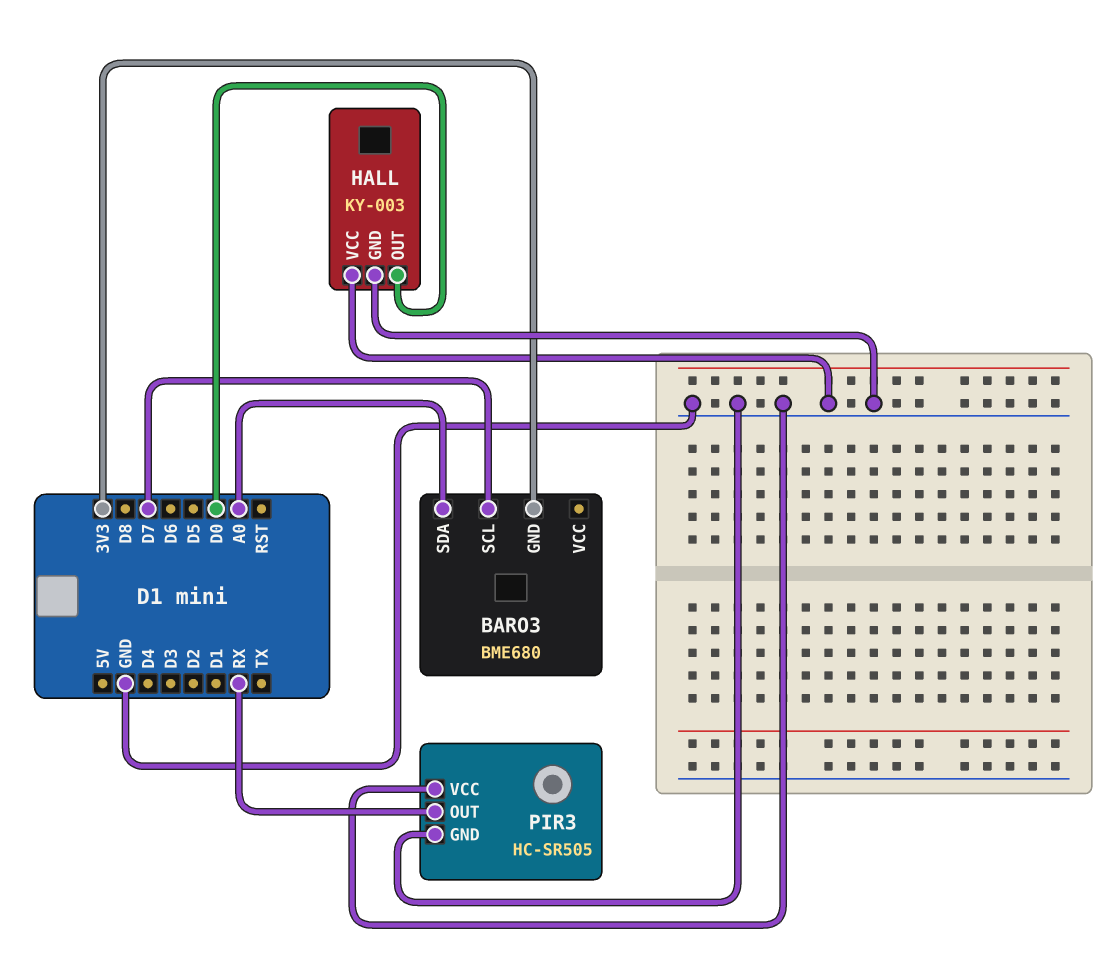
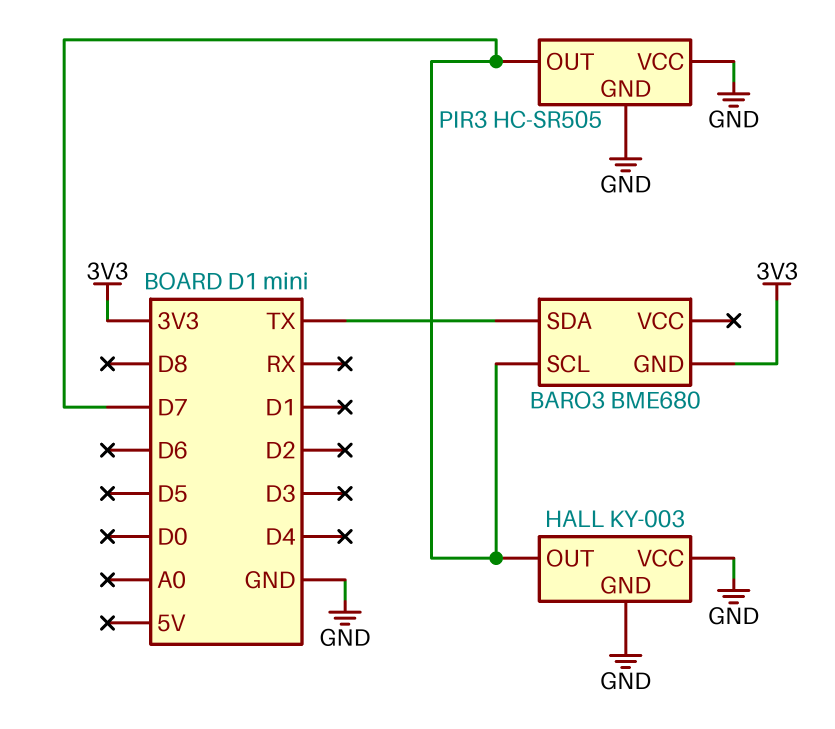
BARO3 pin SDA: A0 -> TX
HALL pin OUT: D0 -> D7
PIR3 pin OUT: RX -> D7

